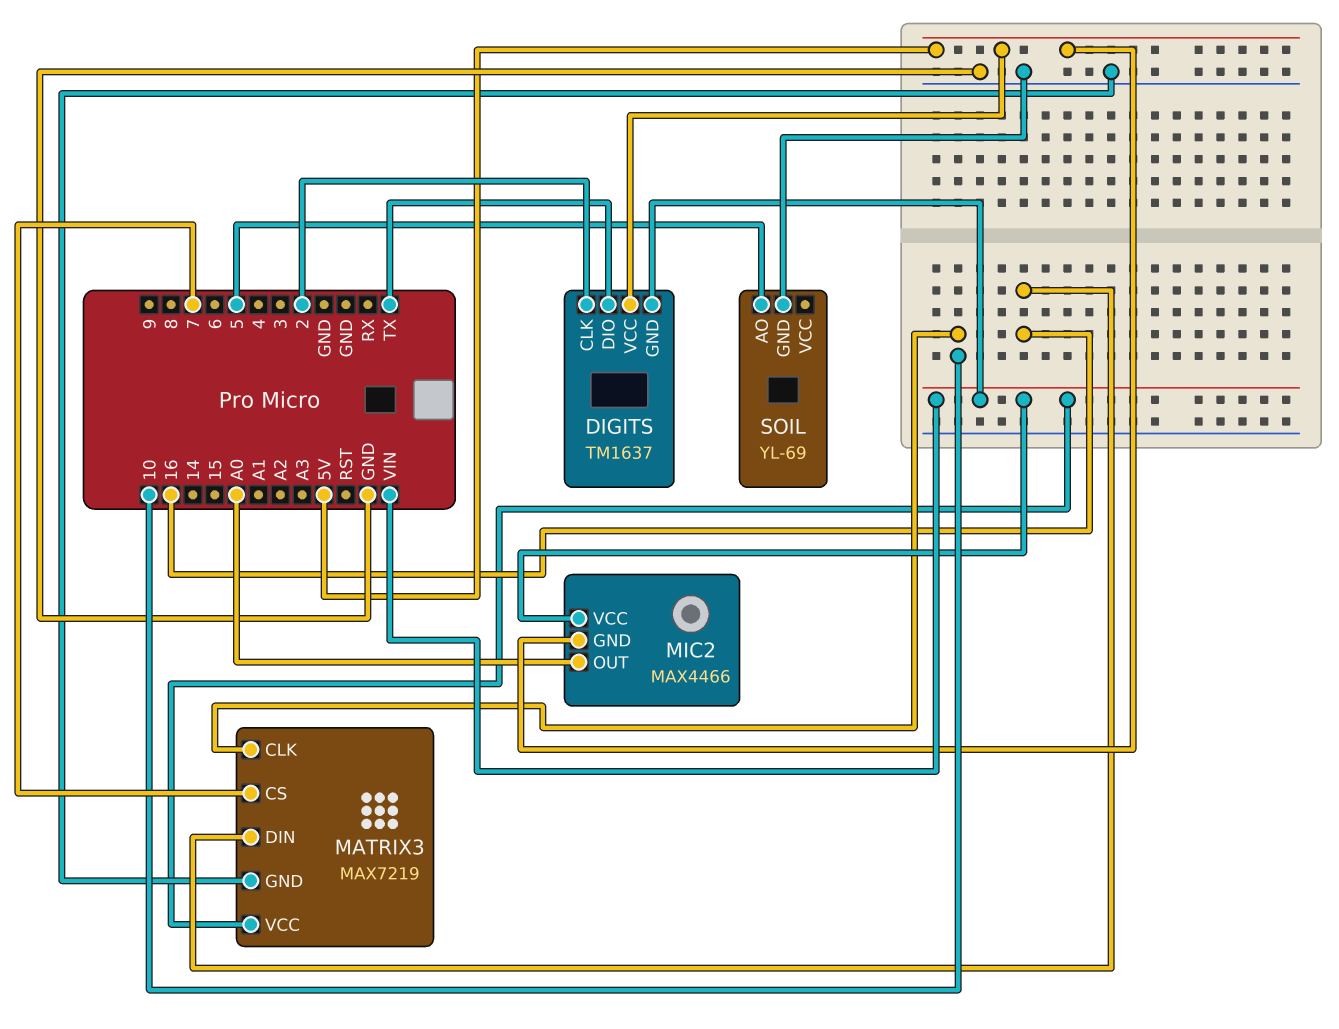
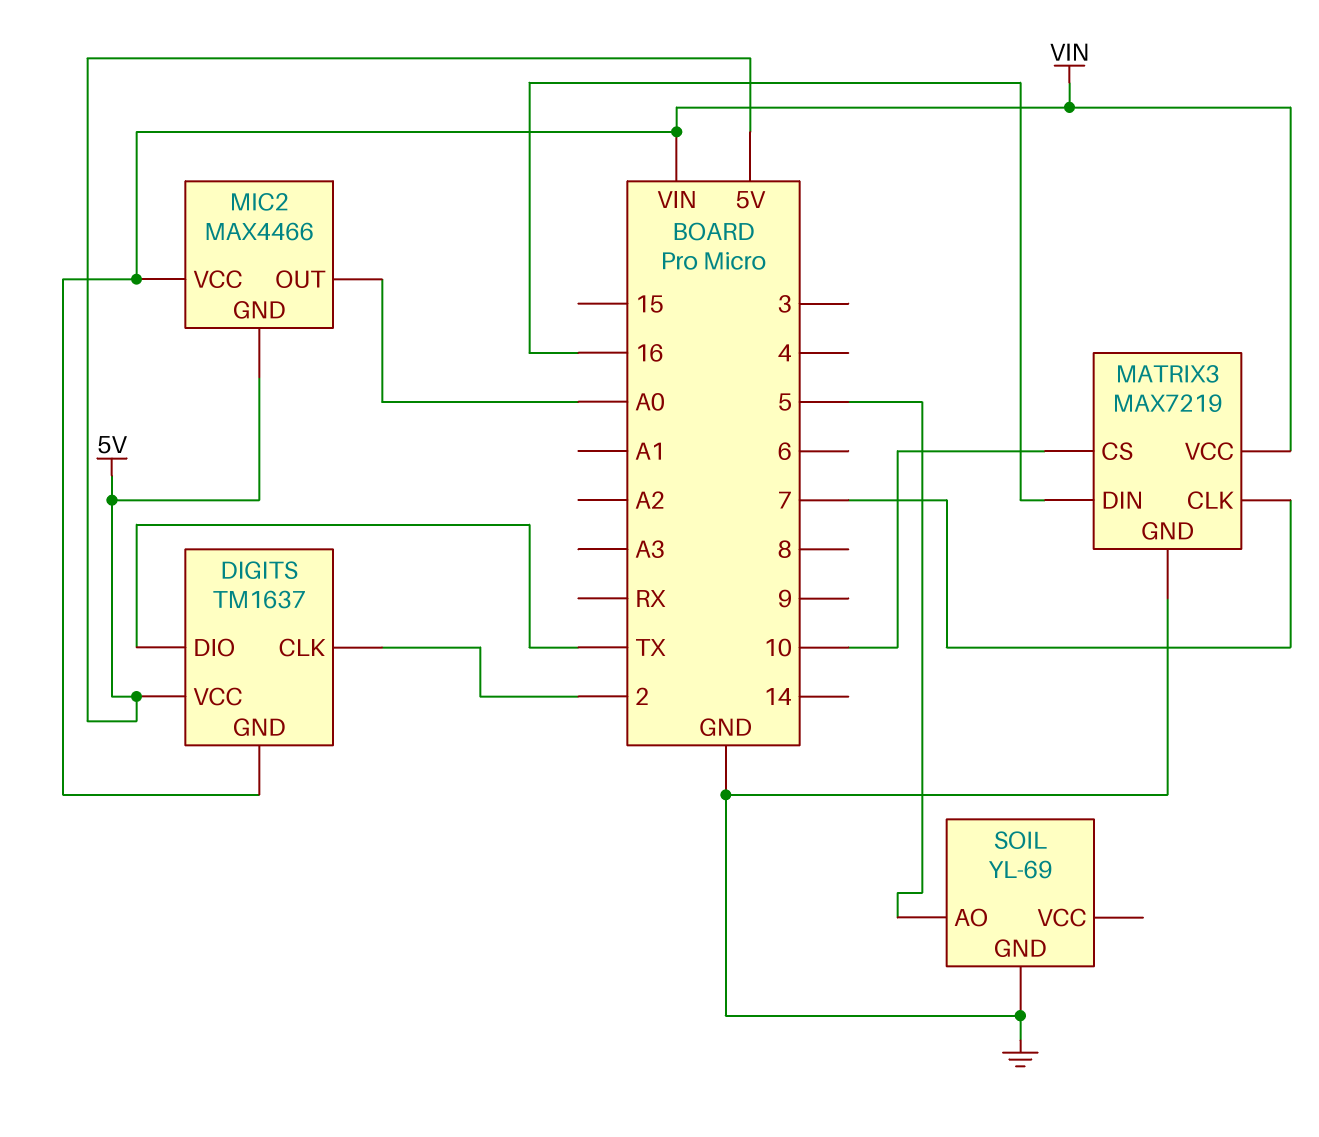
MATRIX3 pin CLK: 10 -> 7
MATRIX3 pin CS: 7 -> 10

